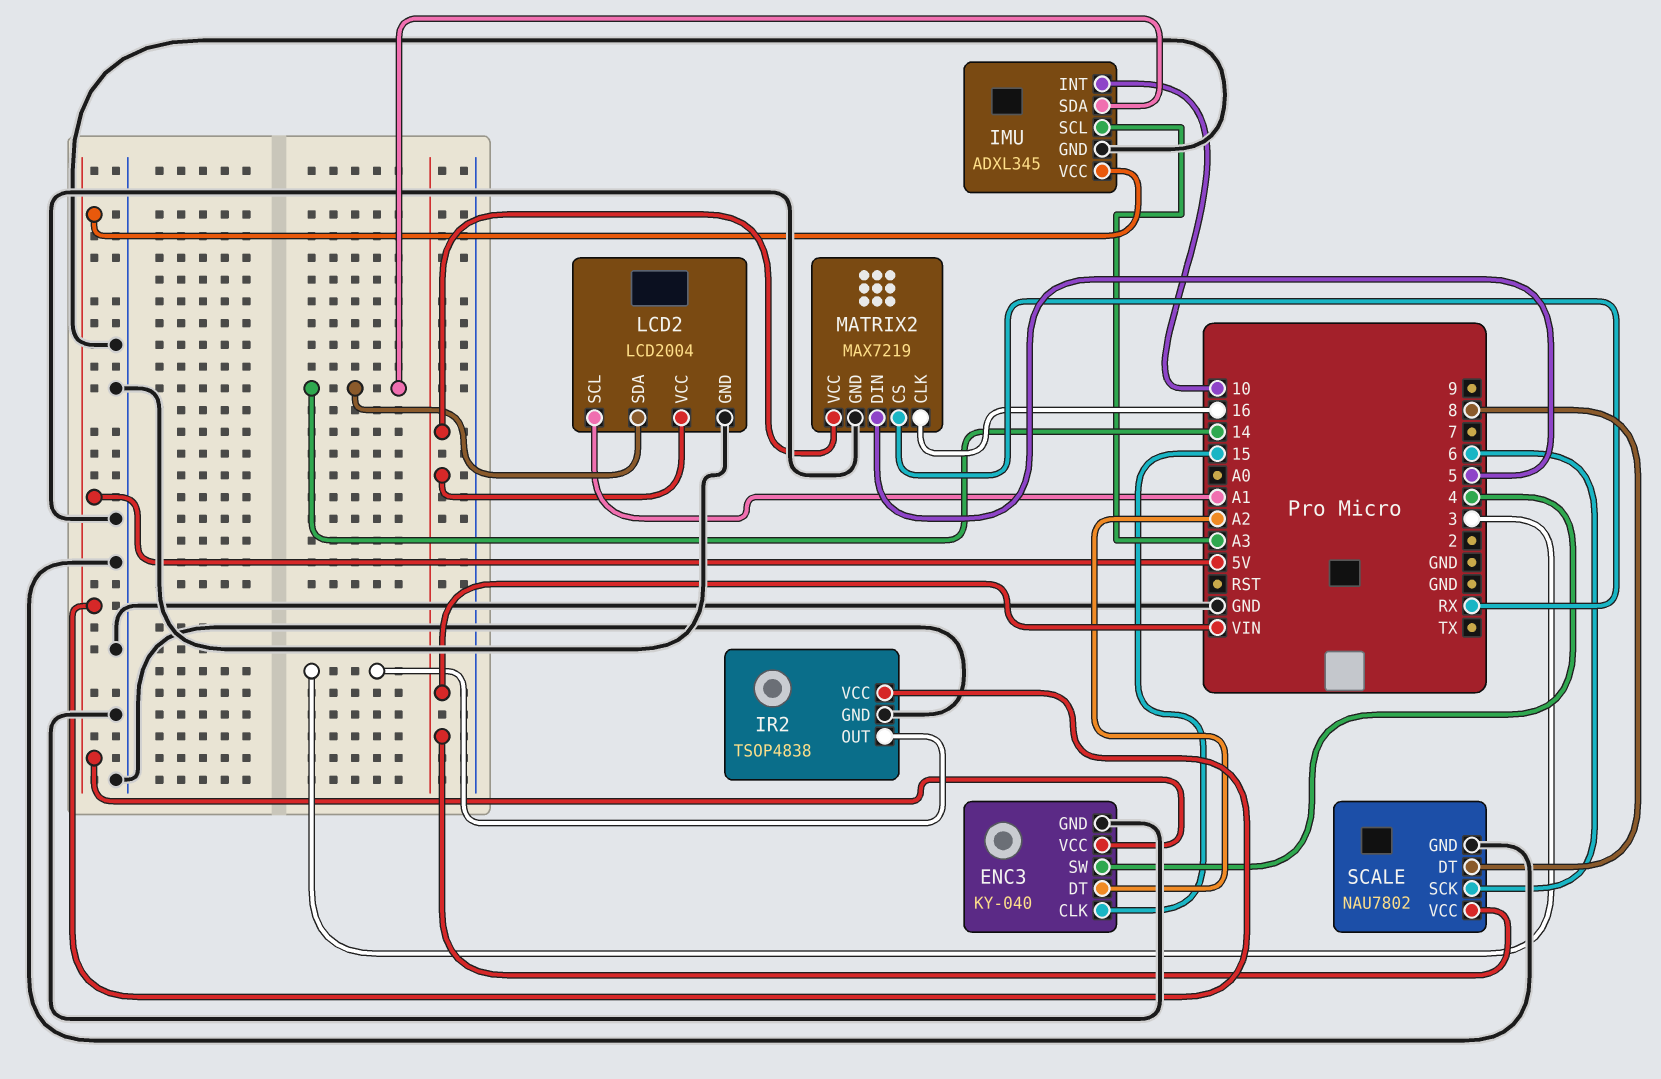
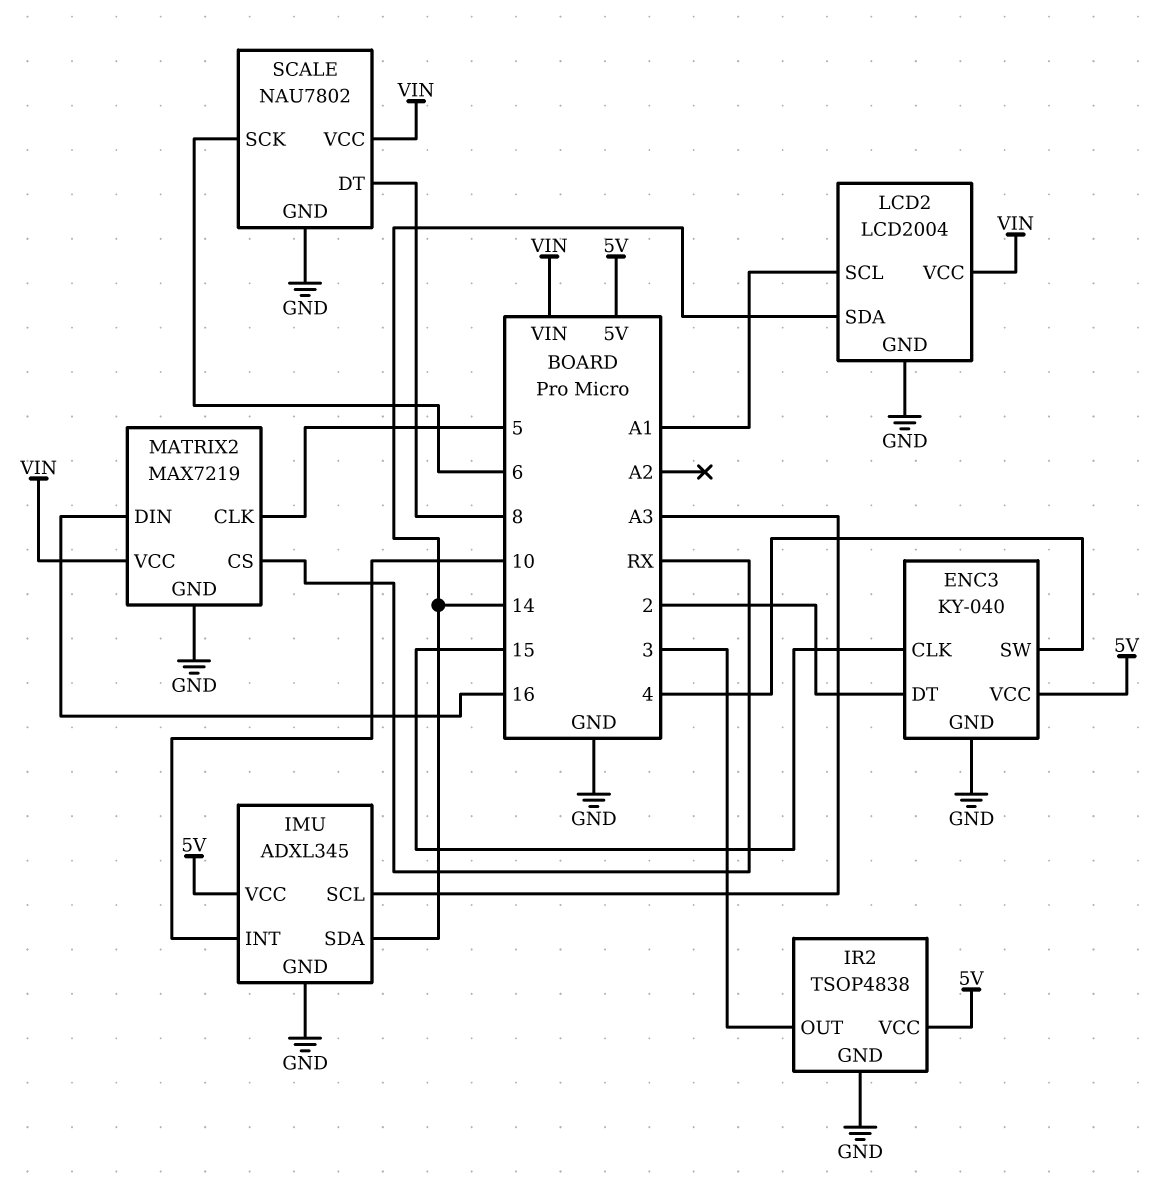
ENC3 pin DT: A2 -> 2
MATRIX2 pin CLK: 16 -> 5
MATRIX2 pin DIN: 5 -> 16

